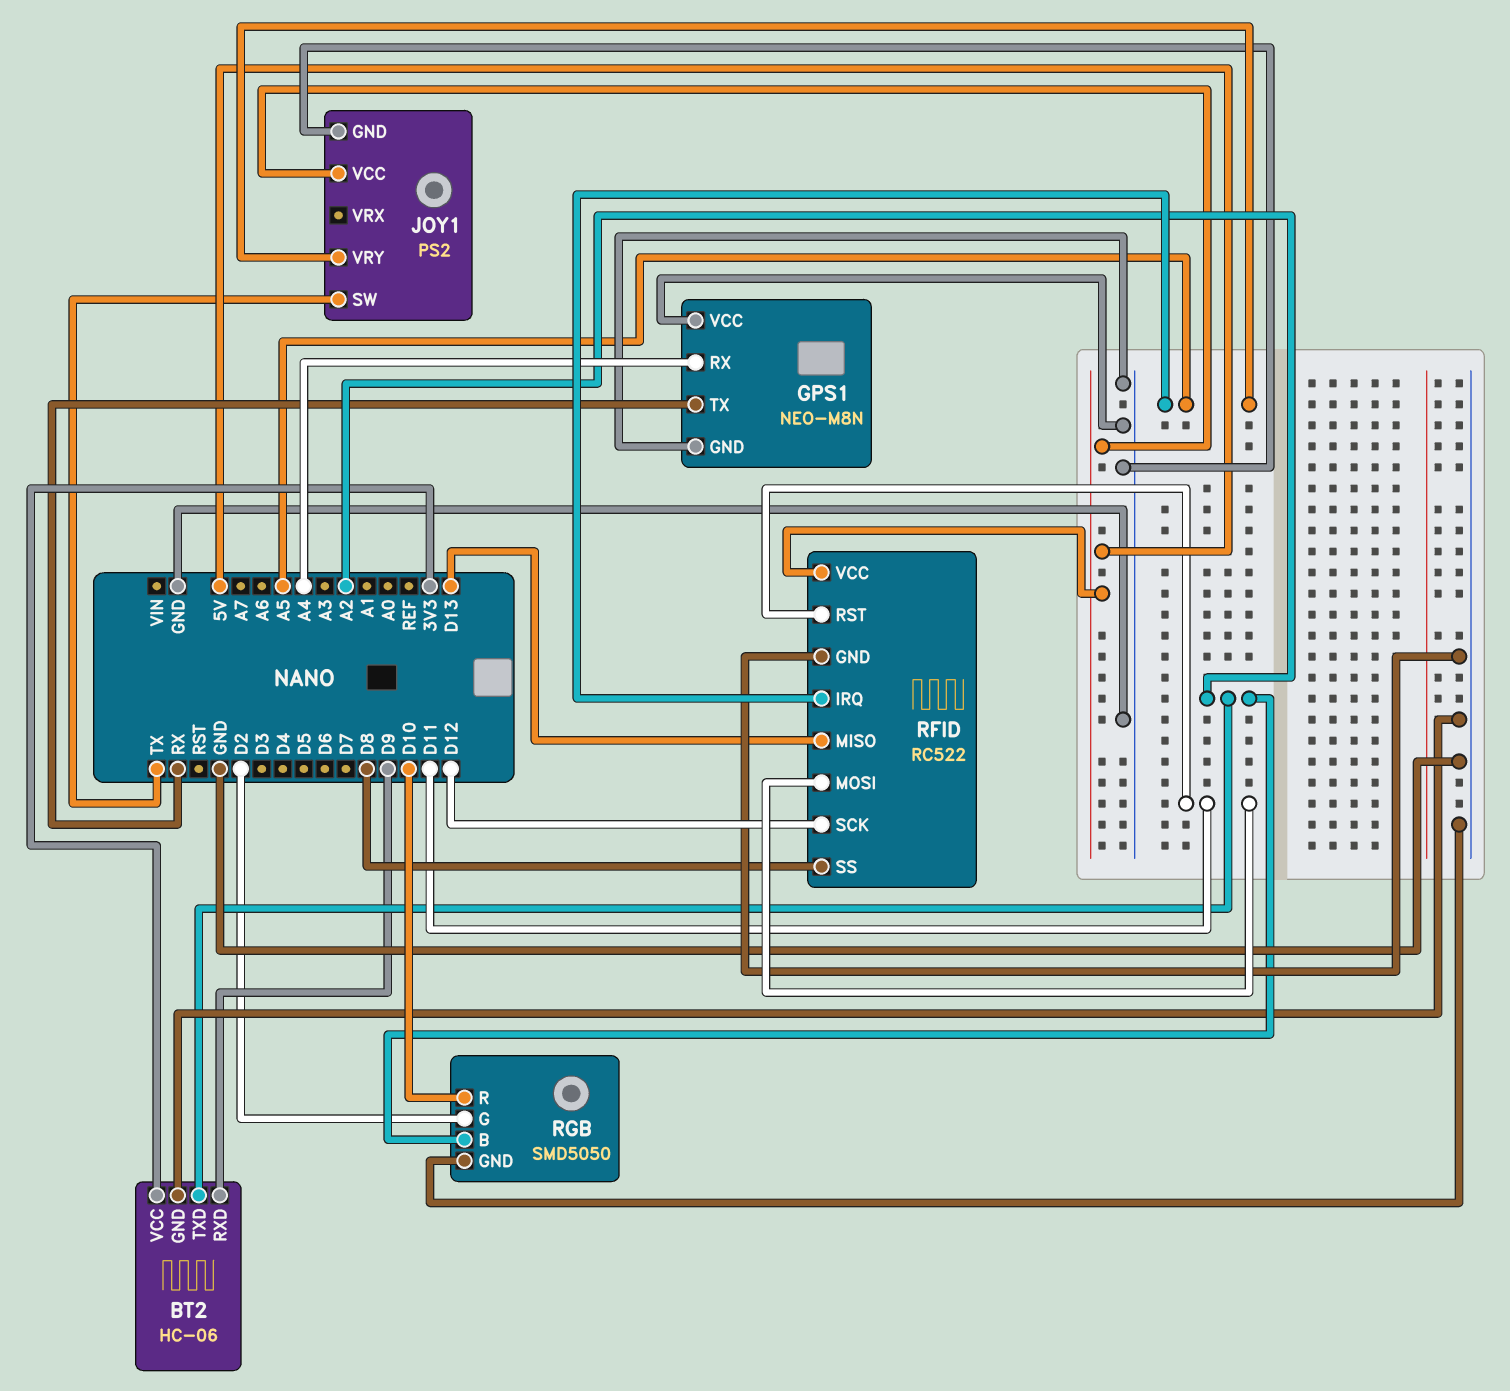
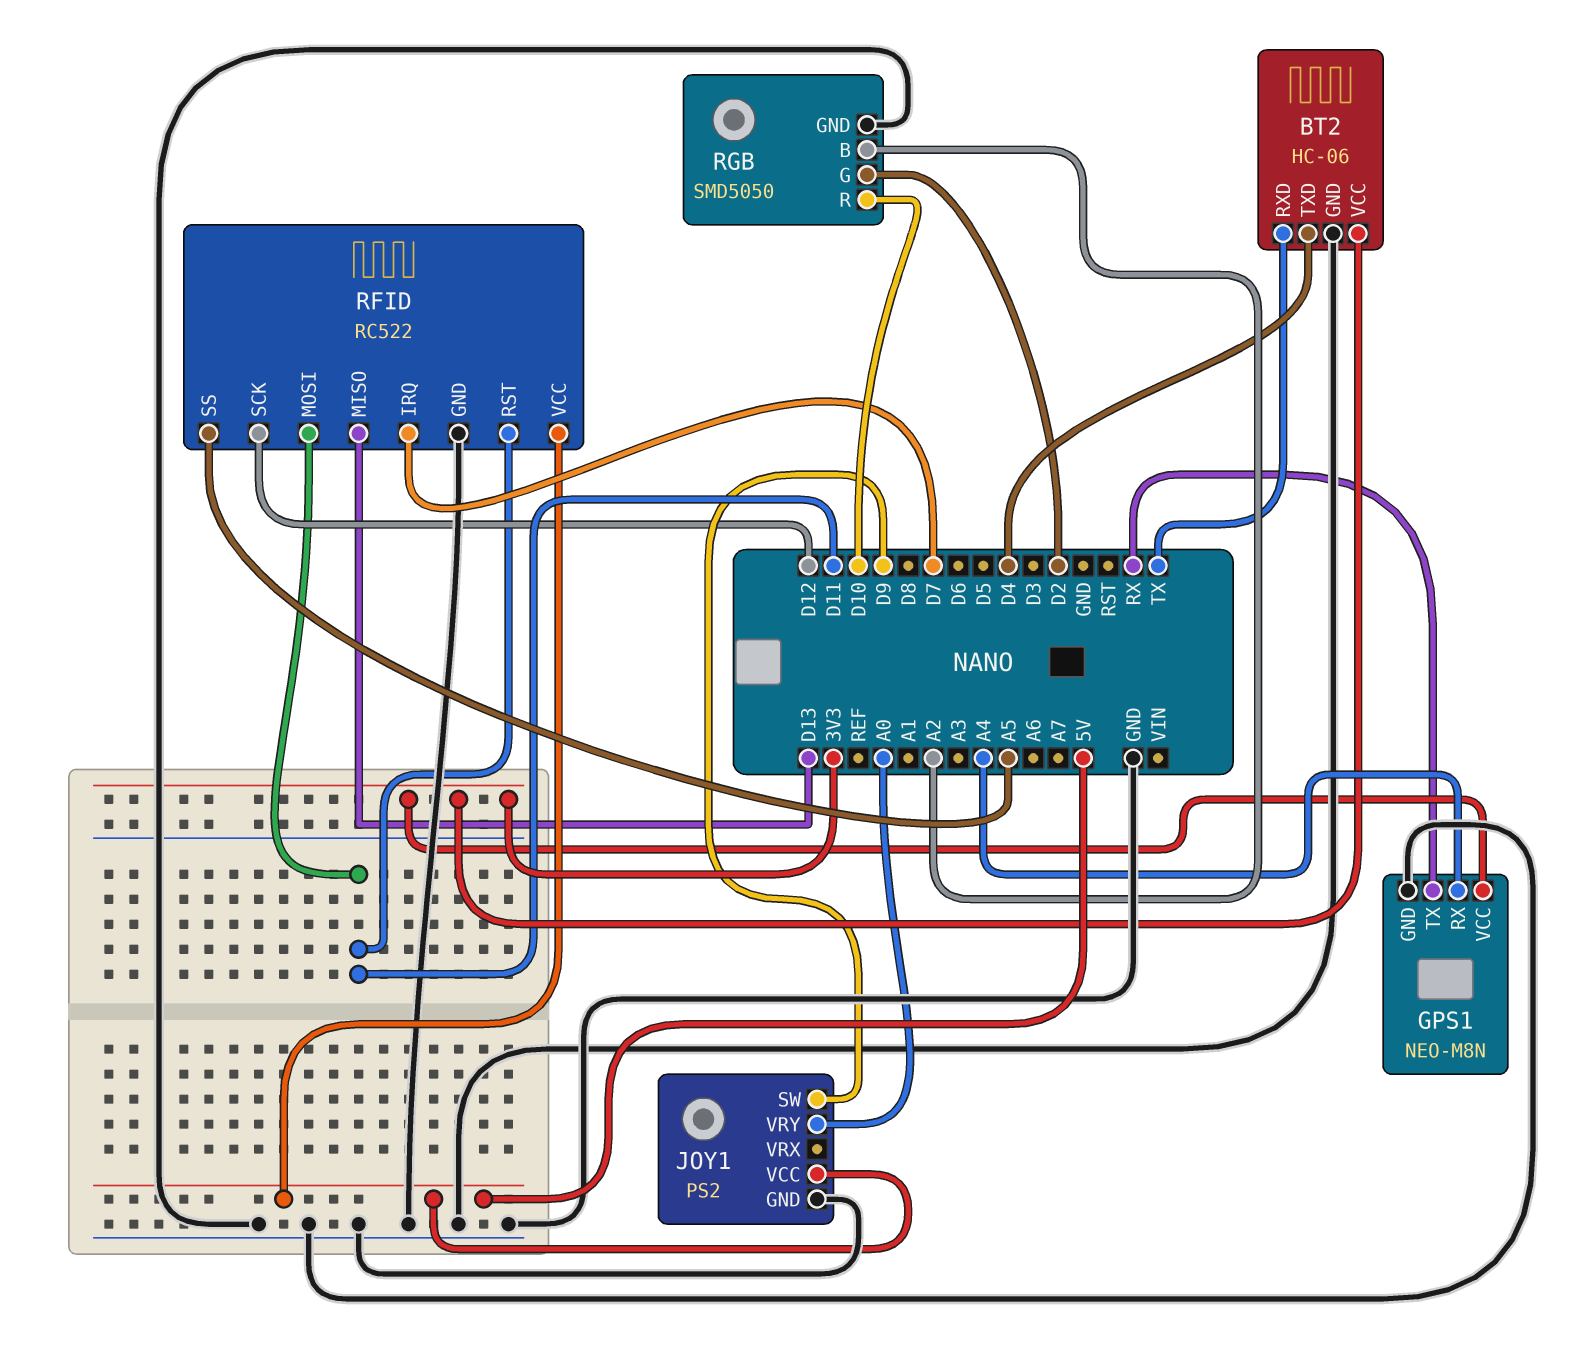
BT2 pin RXD: D9 -> TX
BT2 pin TXD: A2 -> D4
GPS1 pin VCC: GND -> 3V3
JOY1 pin SW: TX -> D9
JOY1 pin VRY: A5 -> A0
RFID pin IRQ: A5 -> D7
RFID pin SS: D8 -> A5

